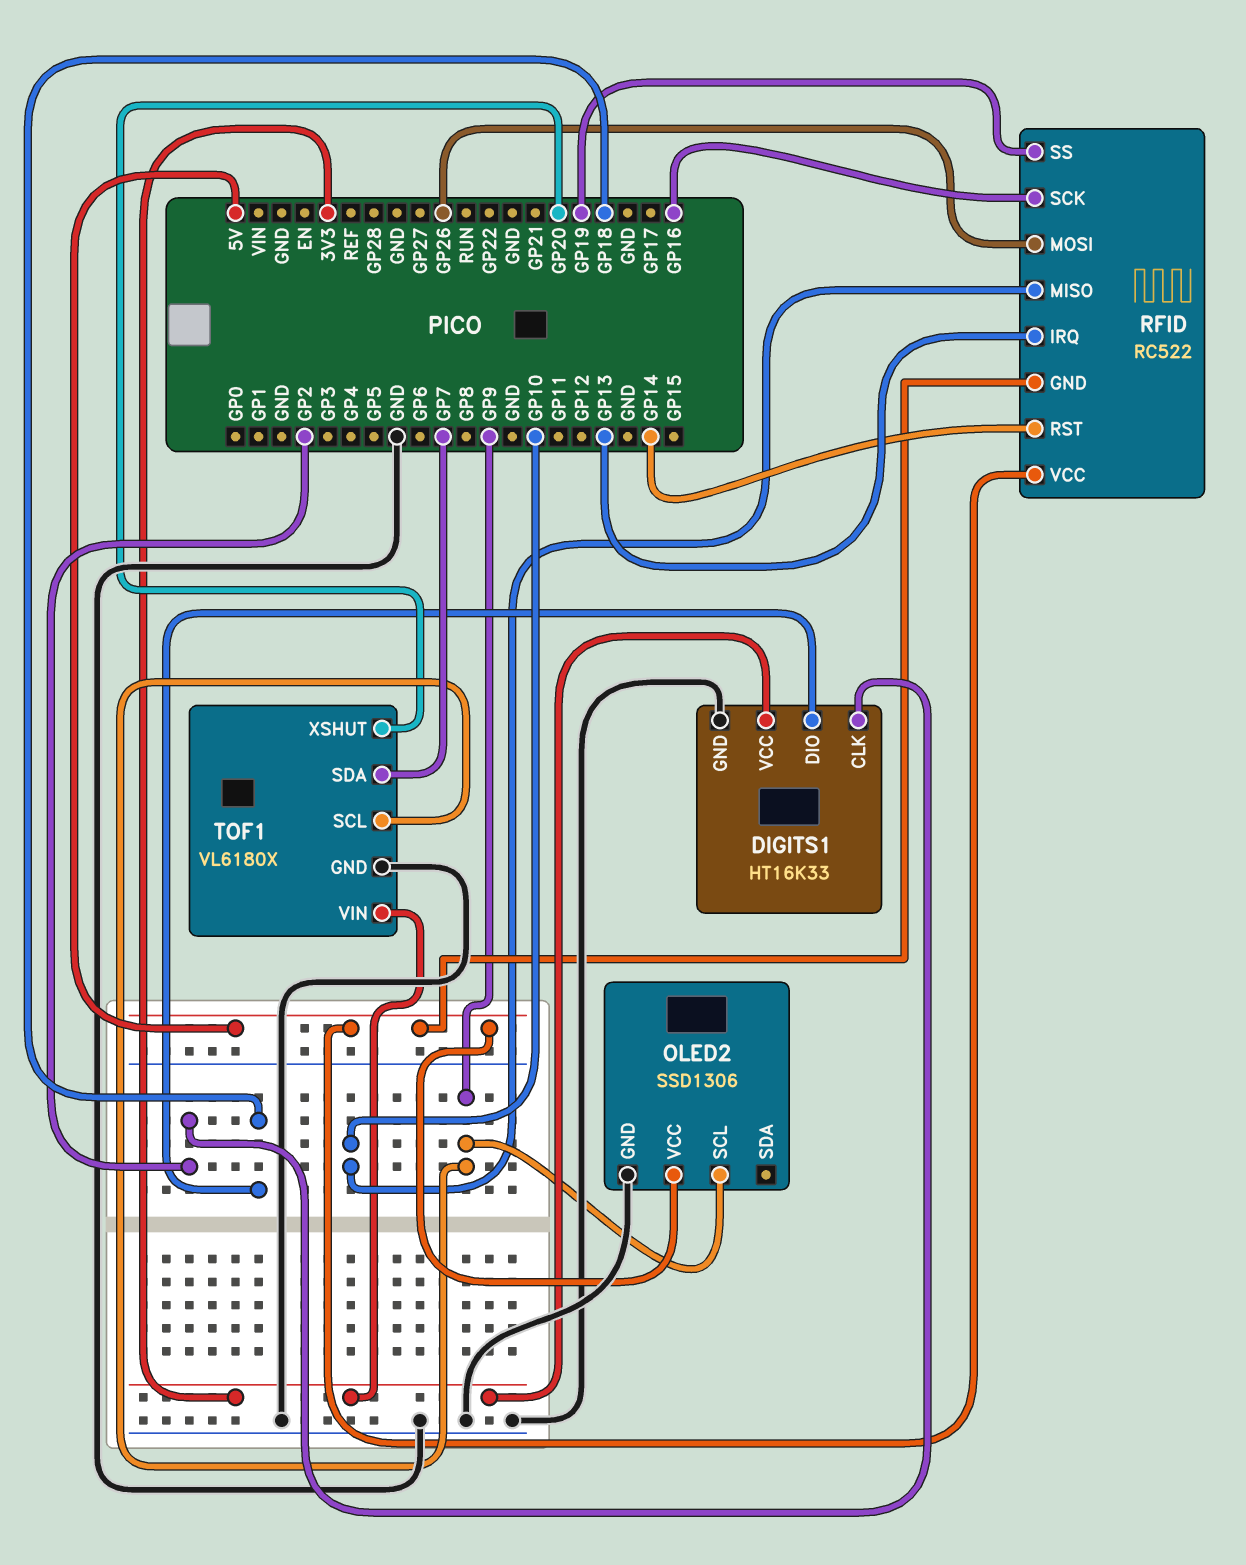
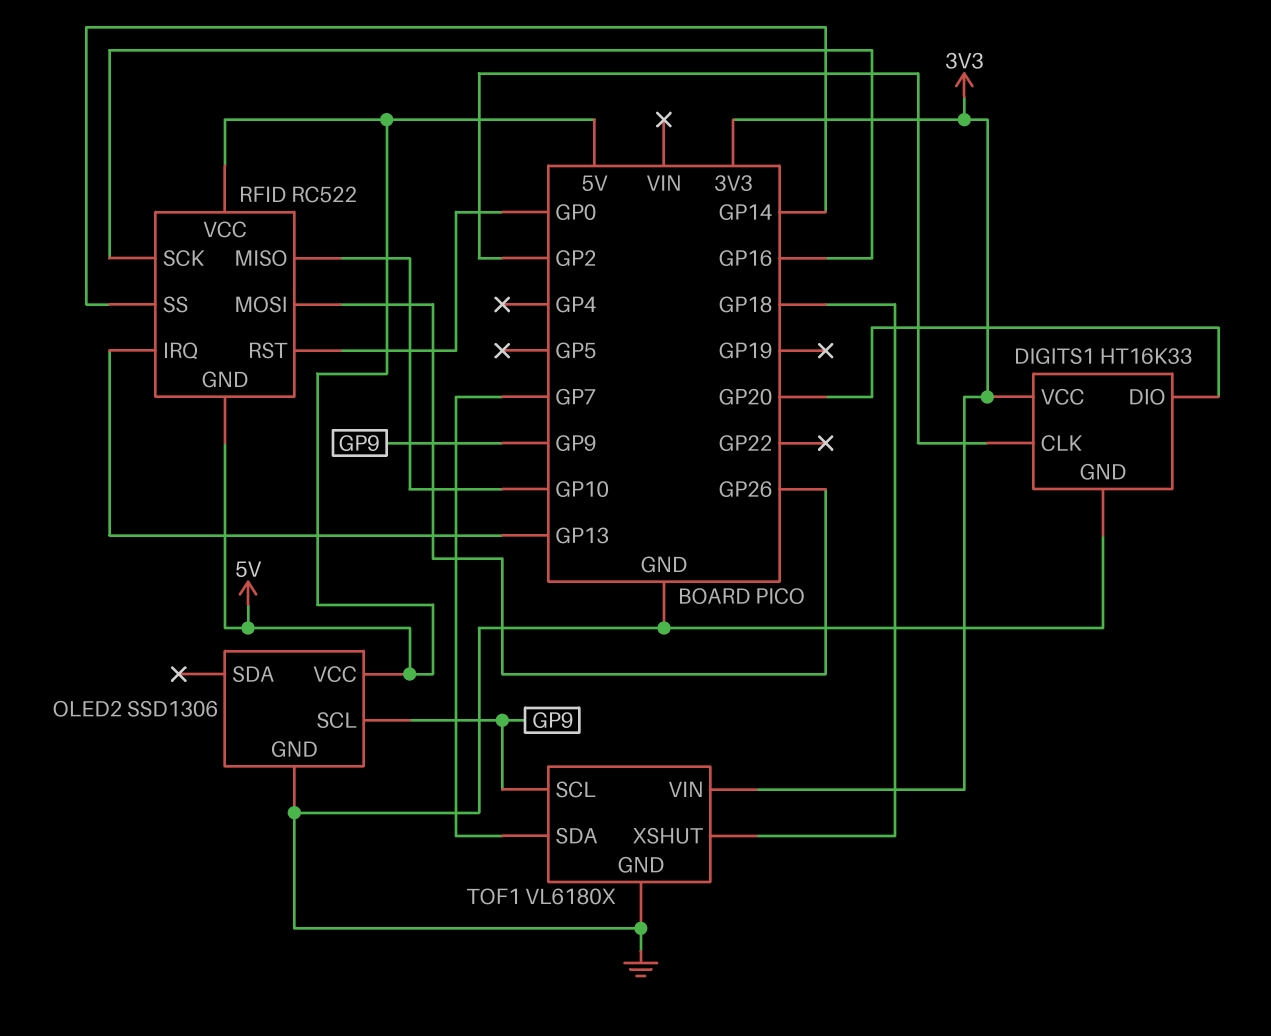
DIGITS1 pin DIO: GP18 -> GP20
RFID pin RST: GP14 -> GP0
RFID pin SS: GP19 -> GP14
TOF1 pin XSHUT: GP20 -> GP18

